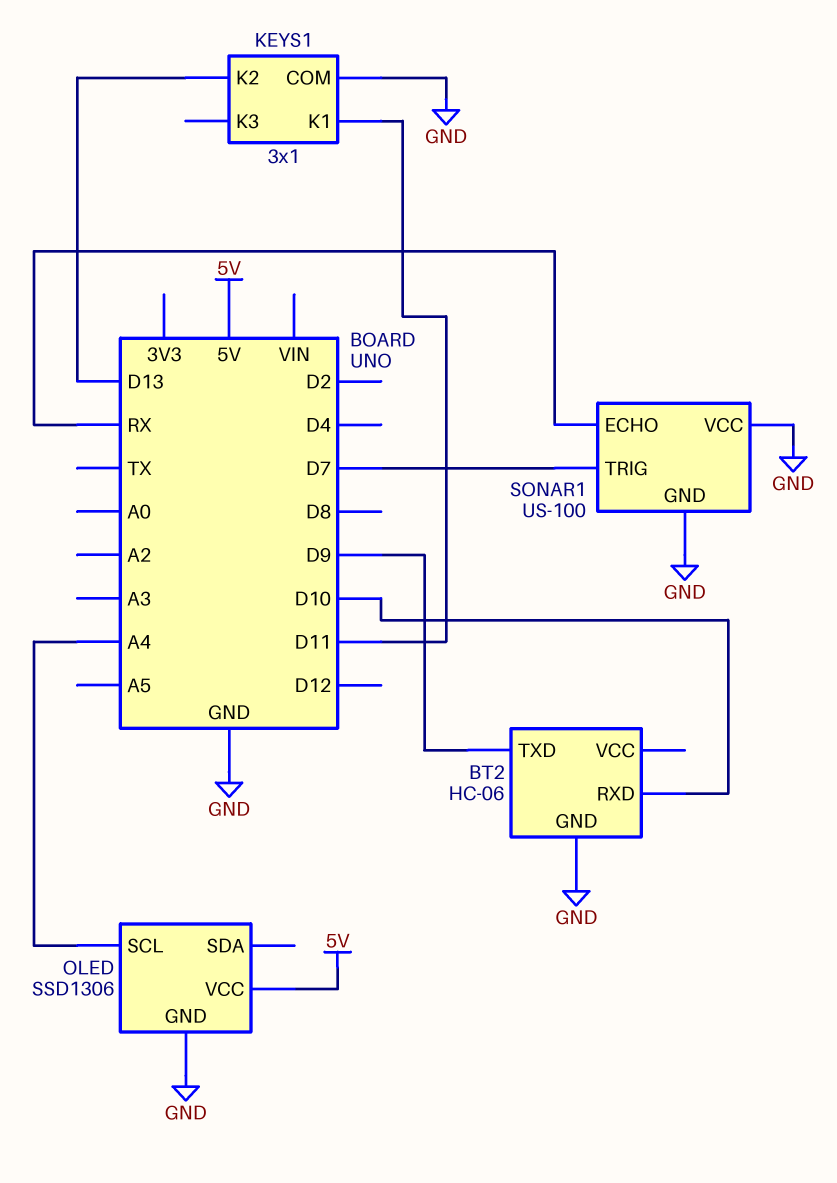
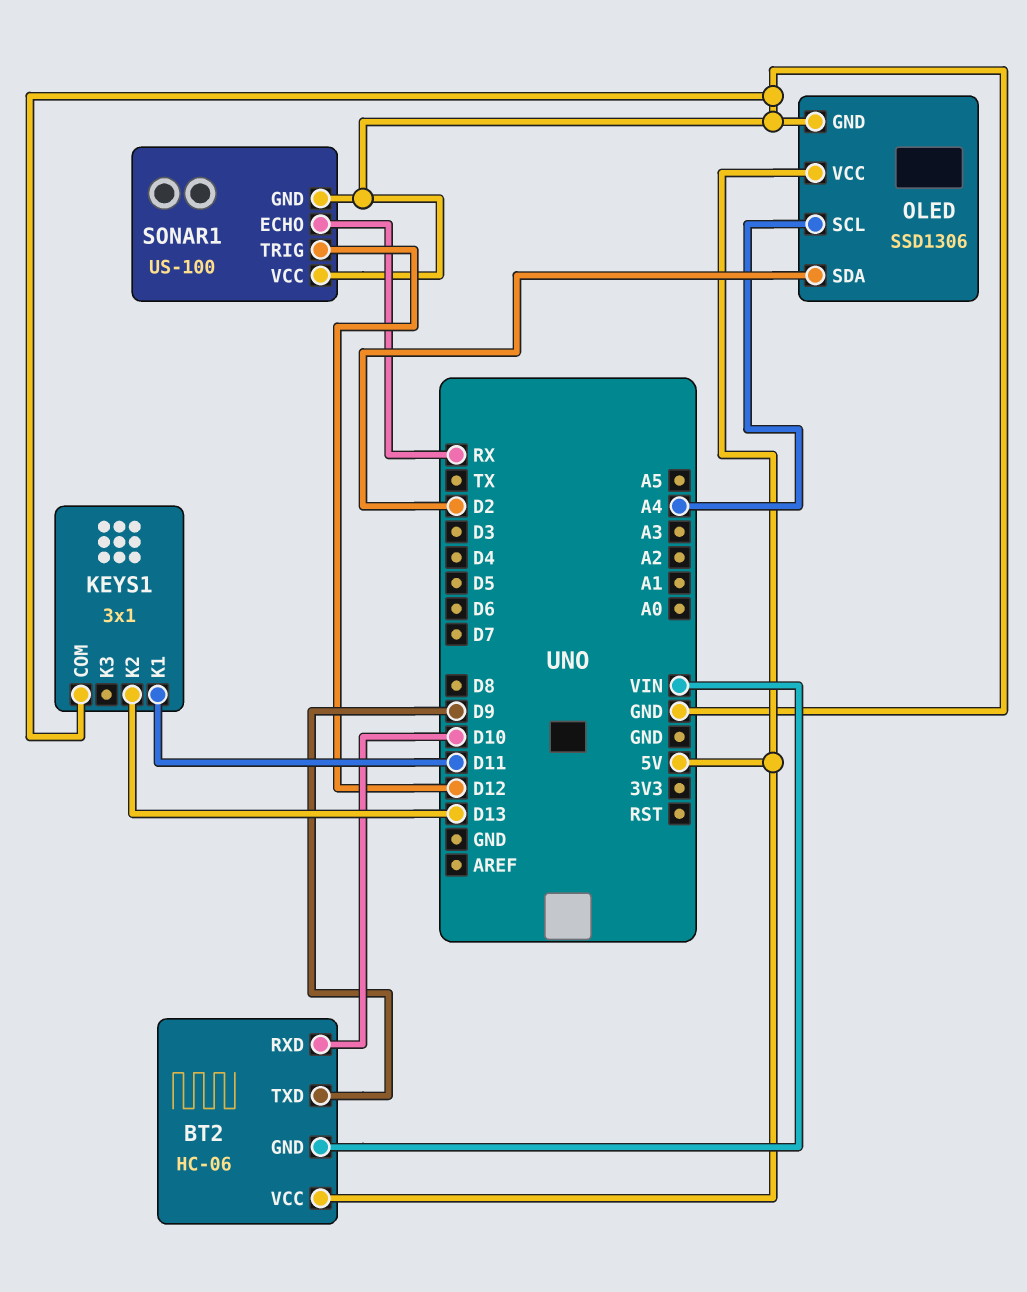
BT2 pin GND: GND -> VIN
BT2 pin VCC: none -> 5V
OLED pin SDA: none -> D2
SONAR1 pin TRIG: D7 -> D12

